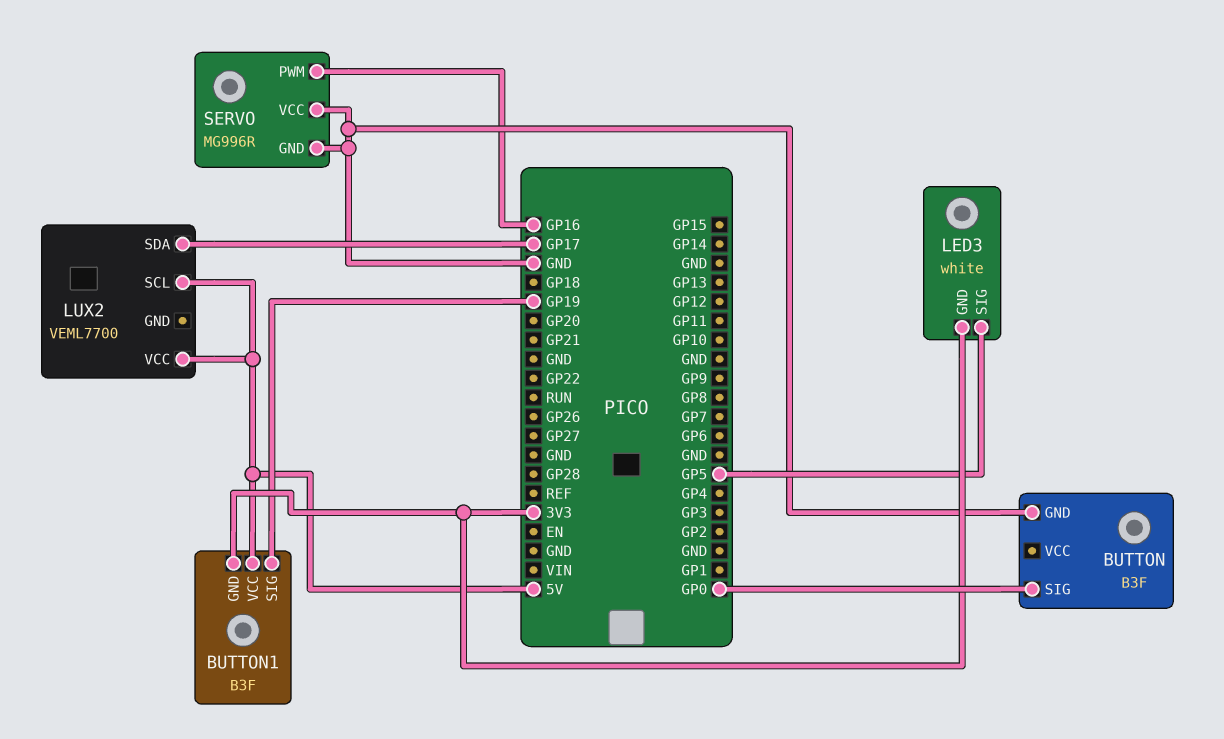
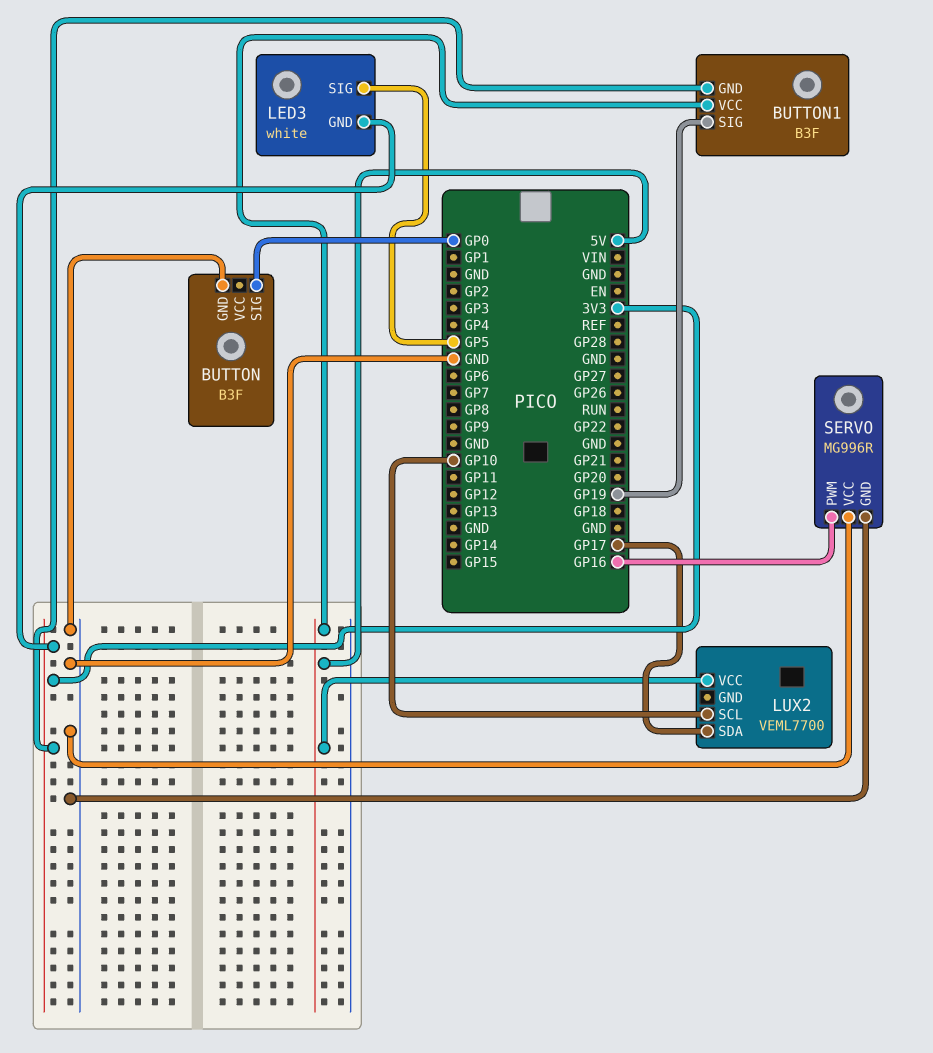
LUX2 pin SCL: 5V -> GP10

